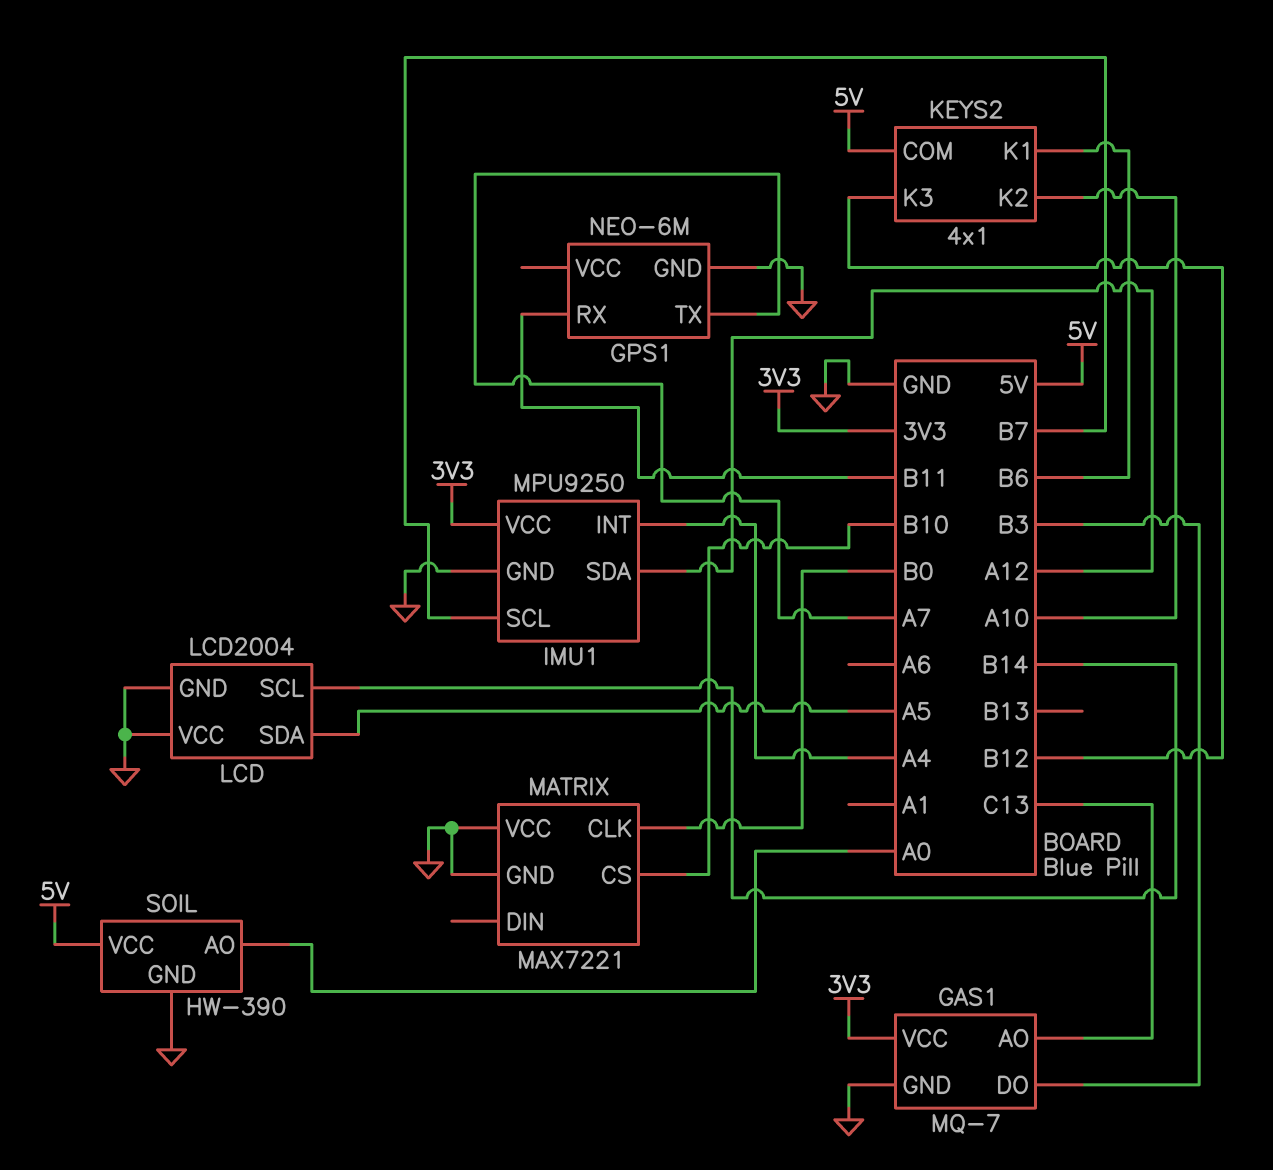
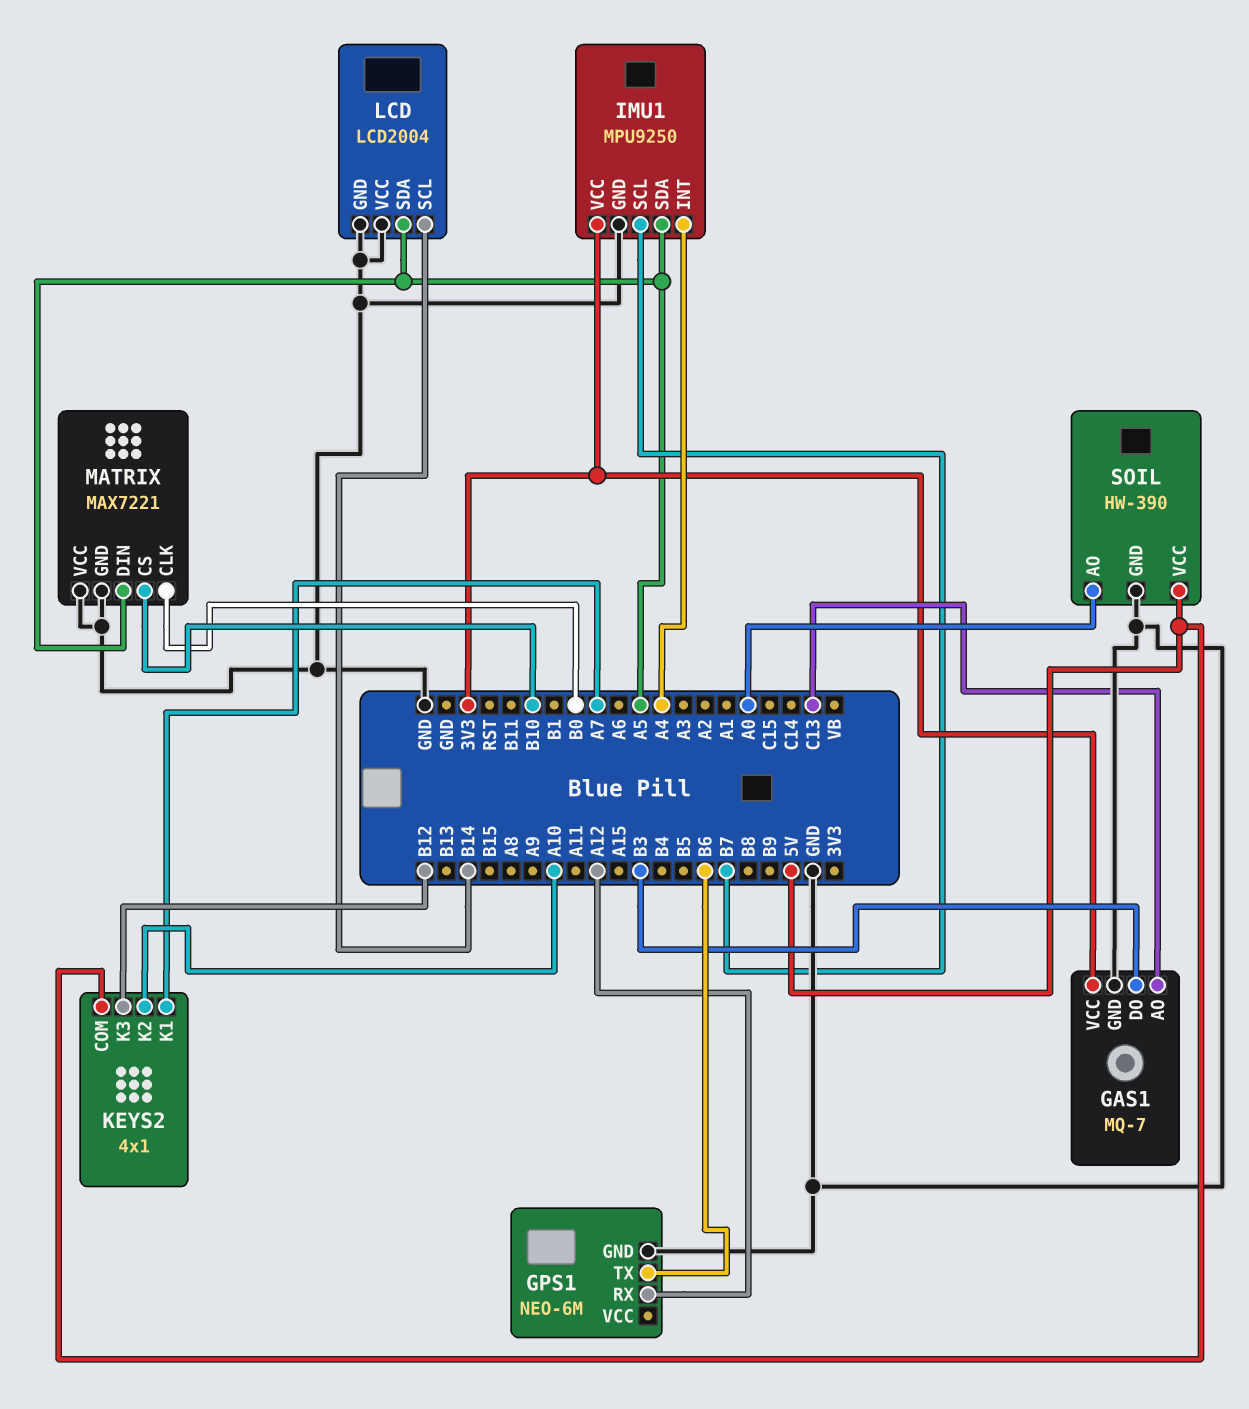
GPS1 pin RX: B11 -> A12
GPS1 pin TX: A7 -> B6
IMU1 pin SDA: A12 -> A5
KEYS2 pin K1: B6 -> A7
MATRIX pin DIN: none -> A5

